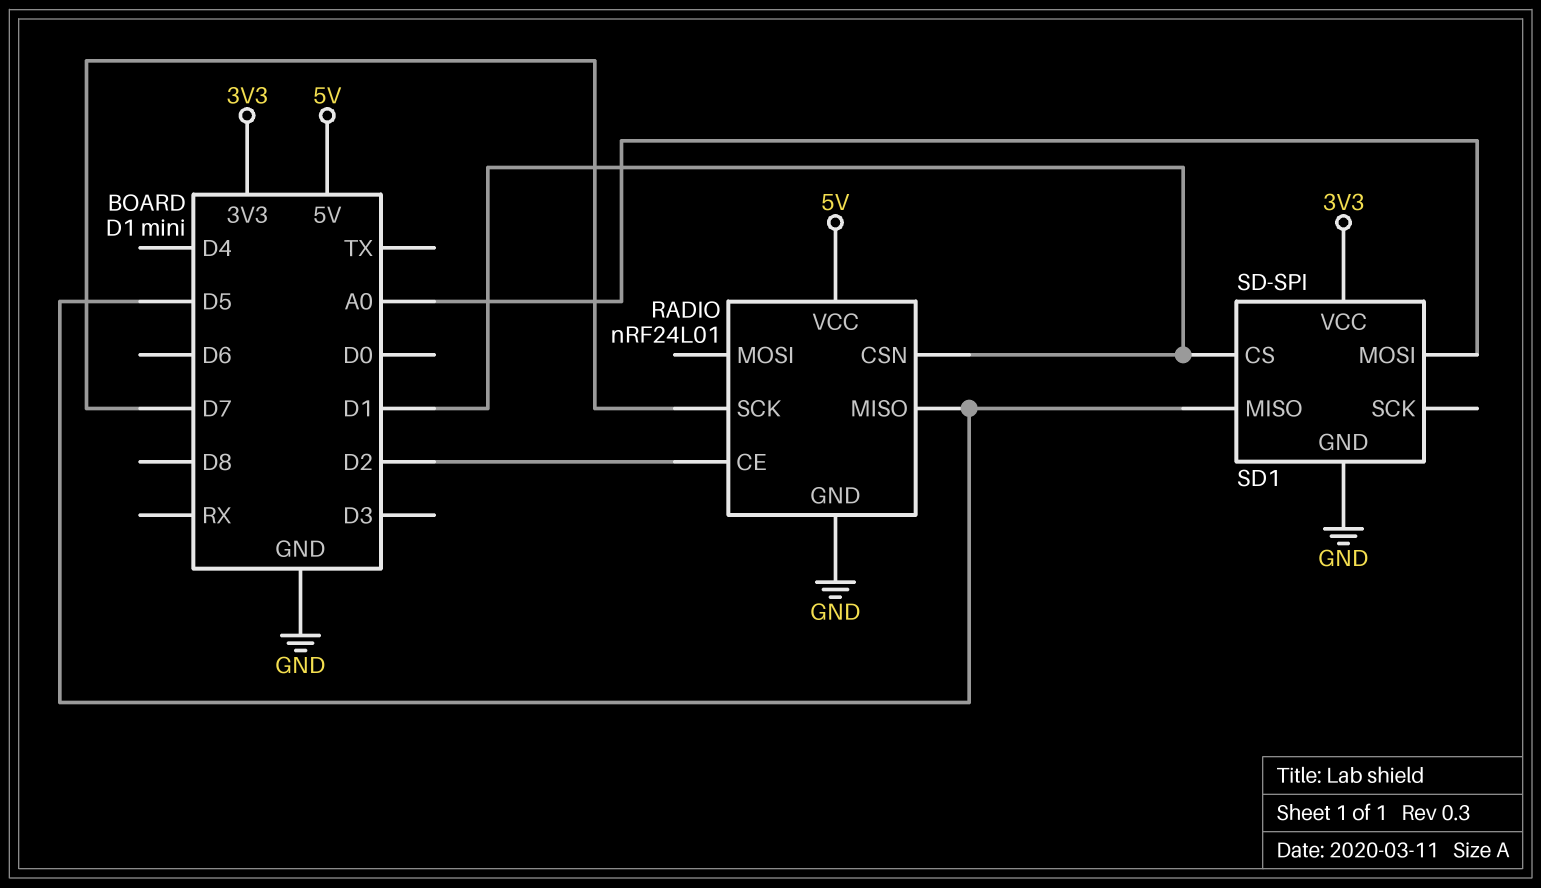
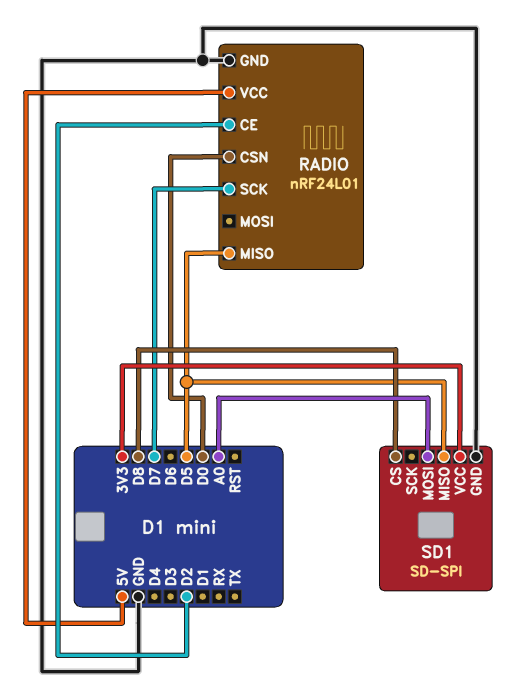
RADIO pin CSN: D1 -> D0
SD1 pin CS: D1 -> D8

